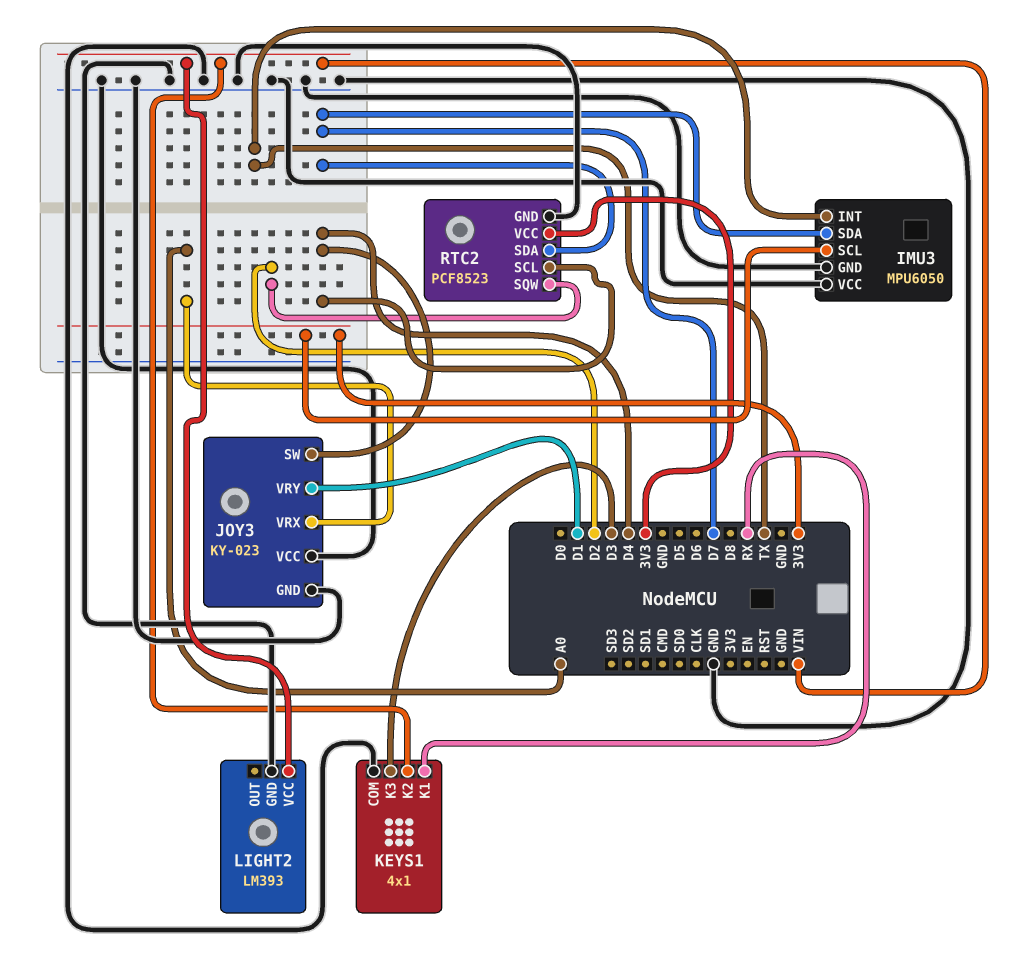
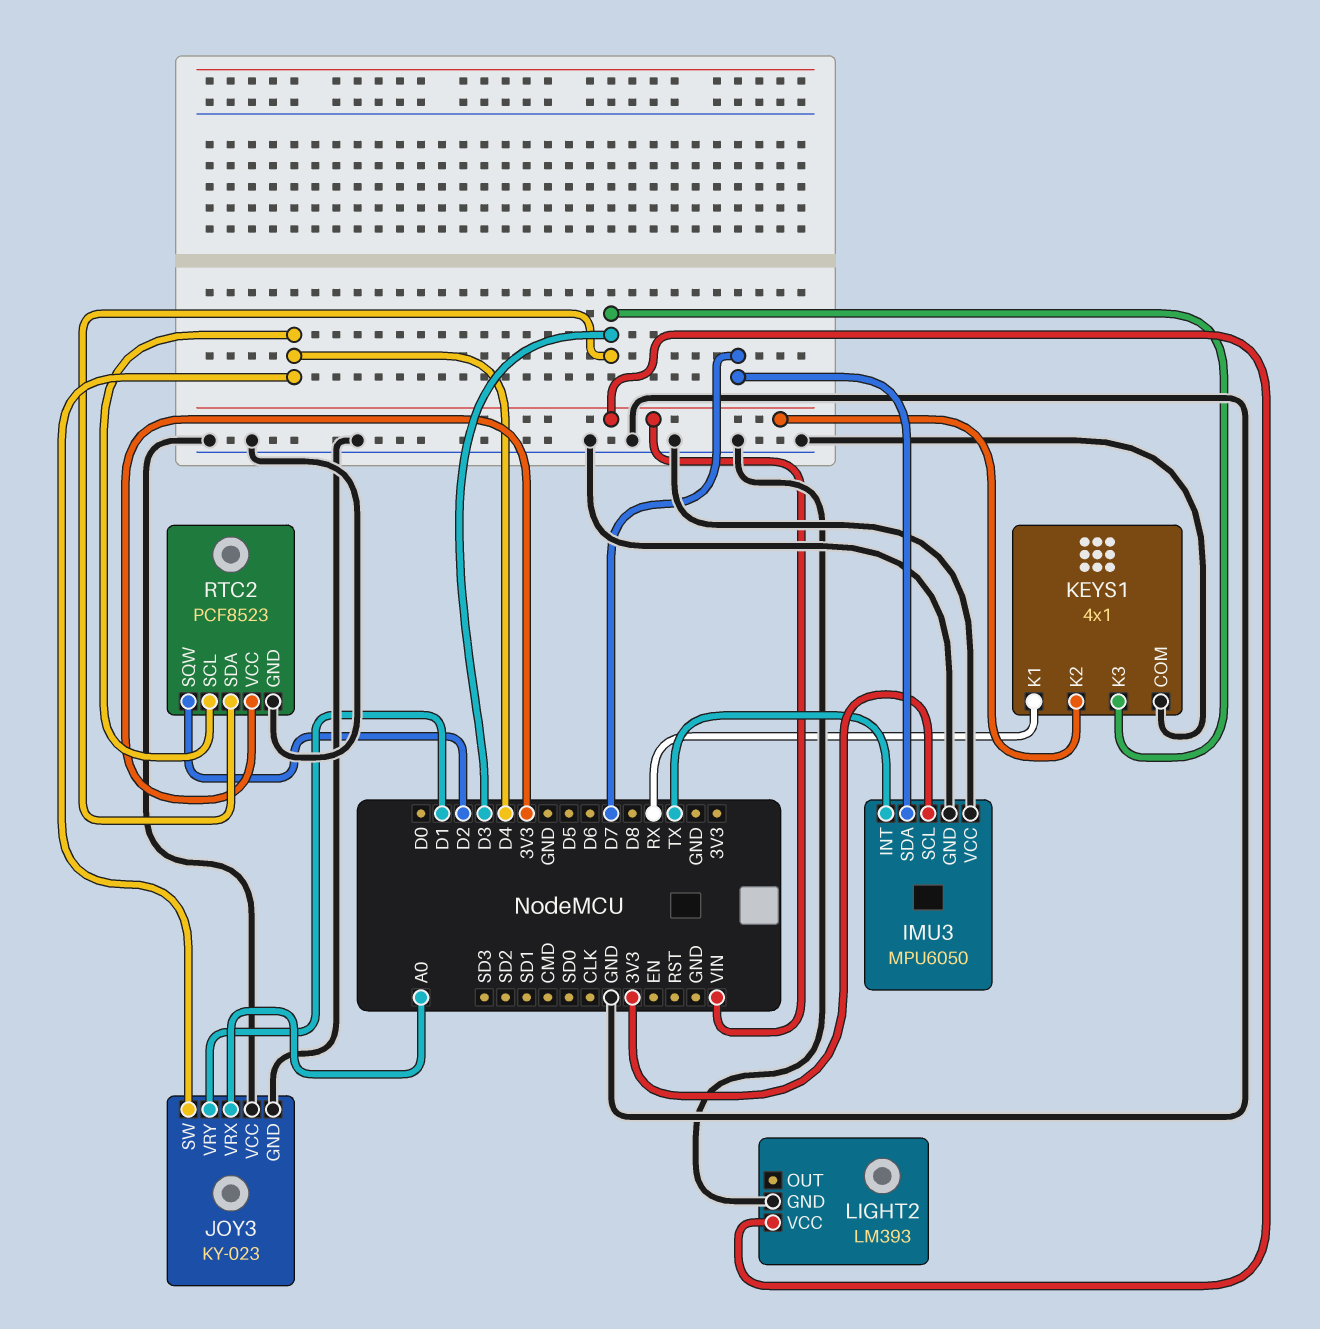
RTC2 pin SDA: D7 -> D3

